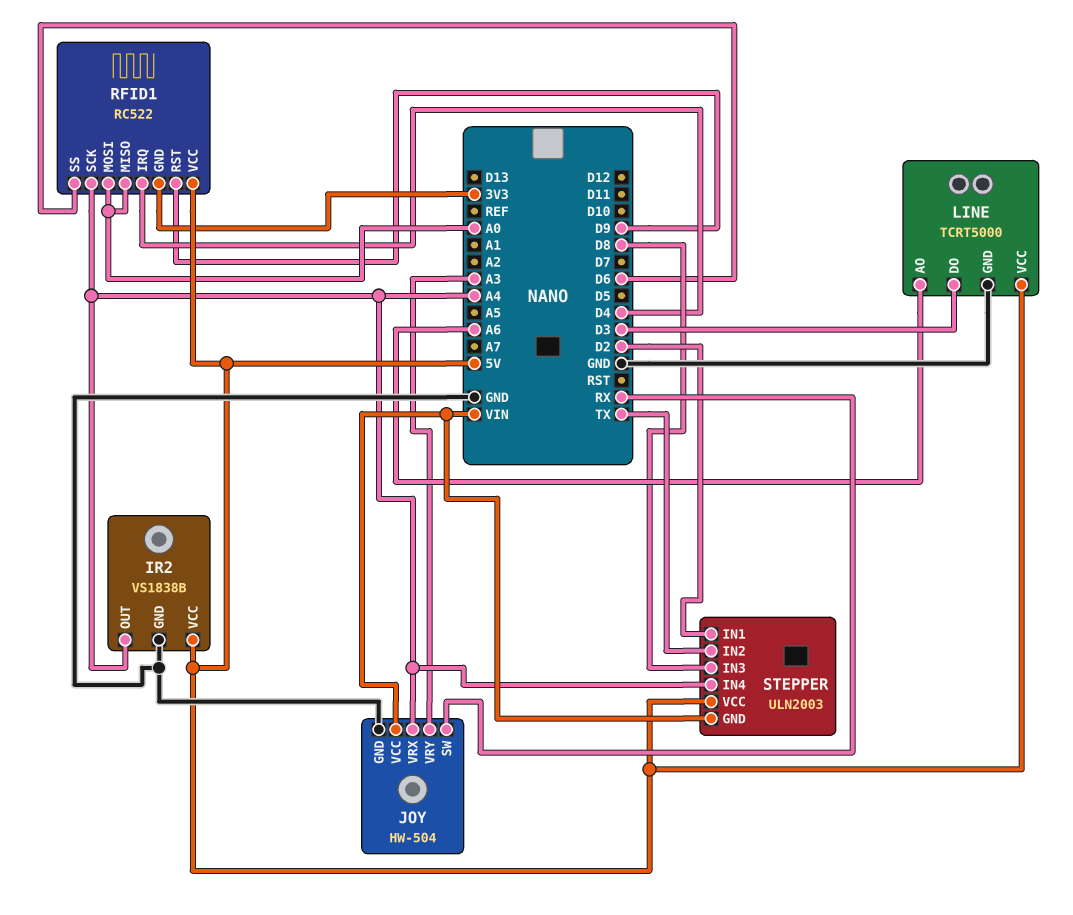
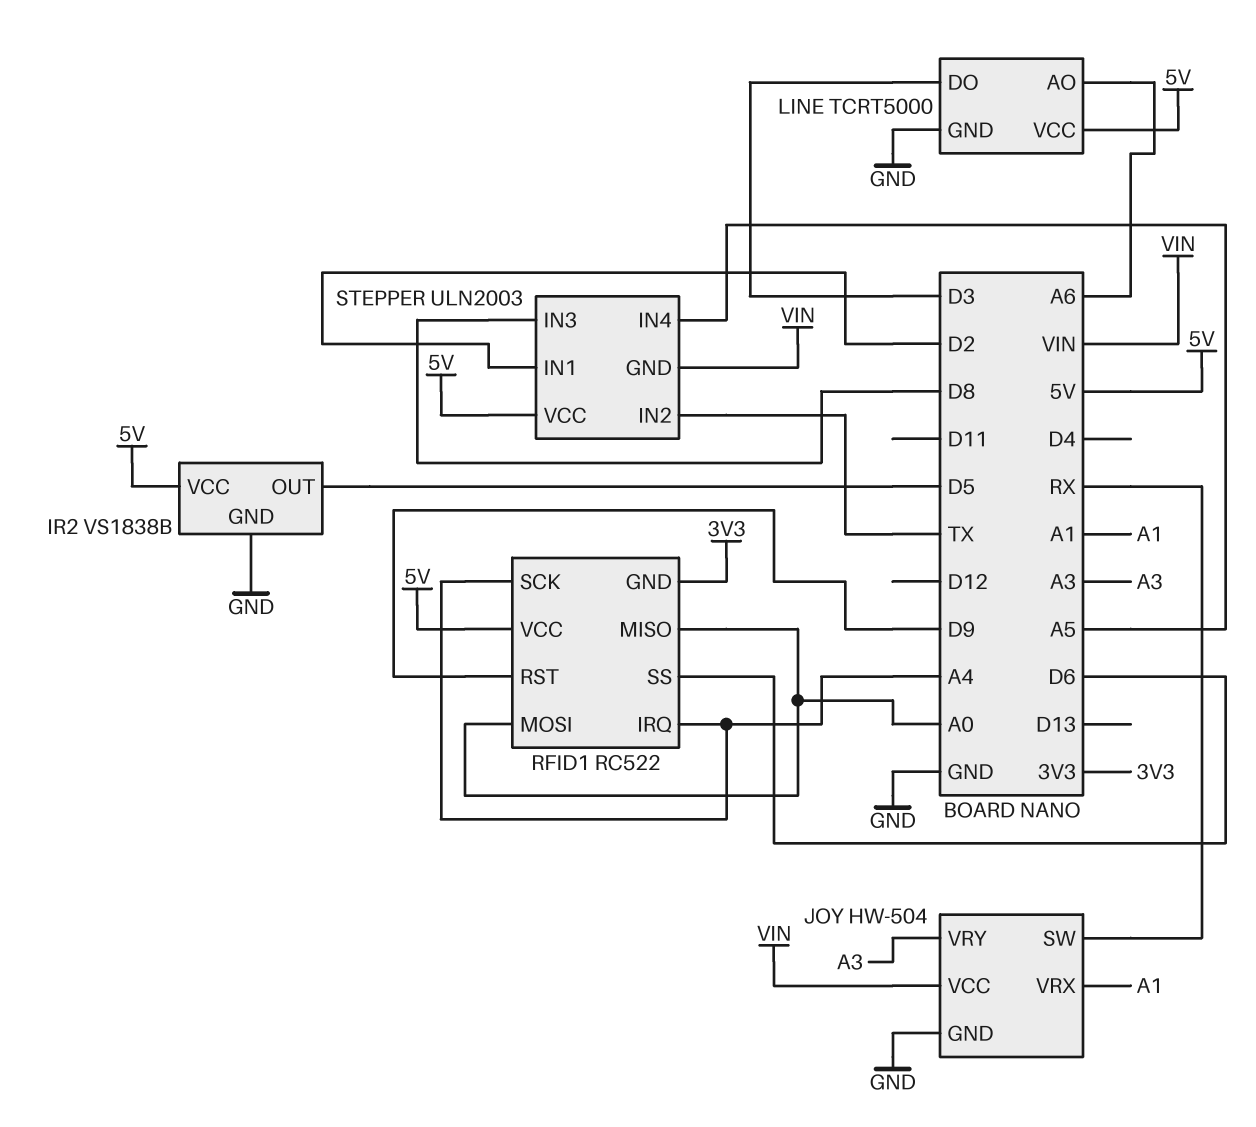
IR2 pin OUT: A4 -> D5
JOY pin VRX: A4 -> A1
RFID1 pin IRQ: D4 -> A4
STEPPER pin IN4: A4 -> A5

